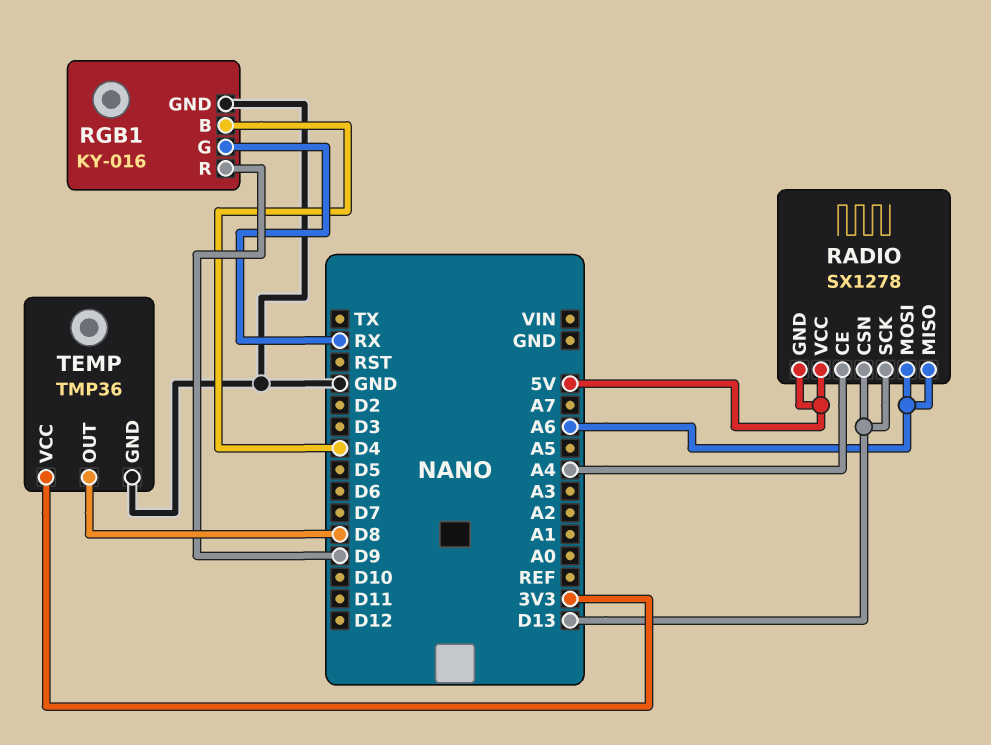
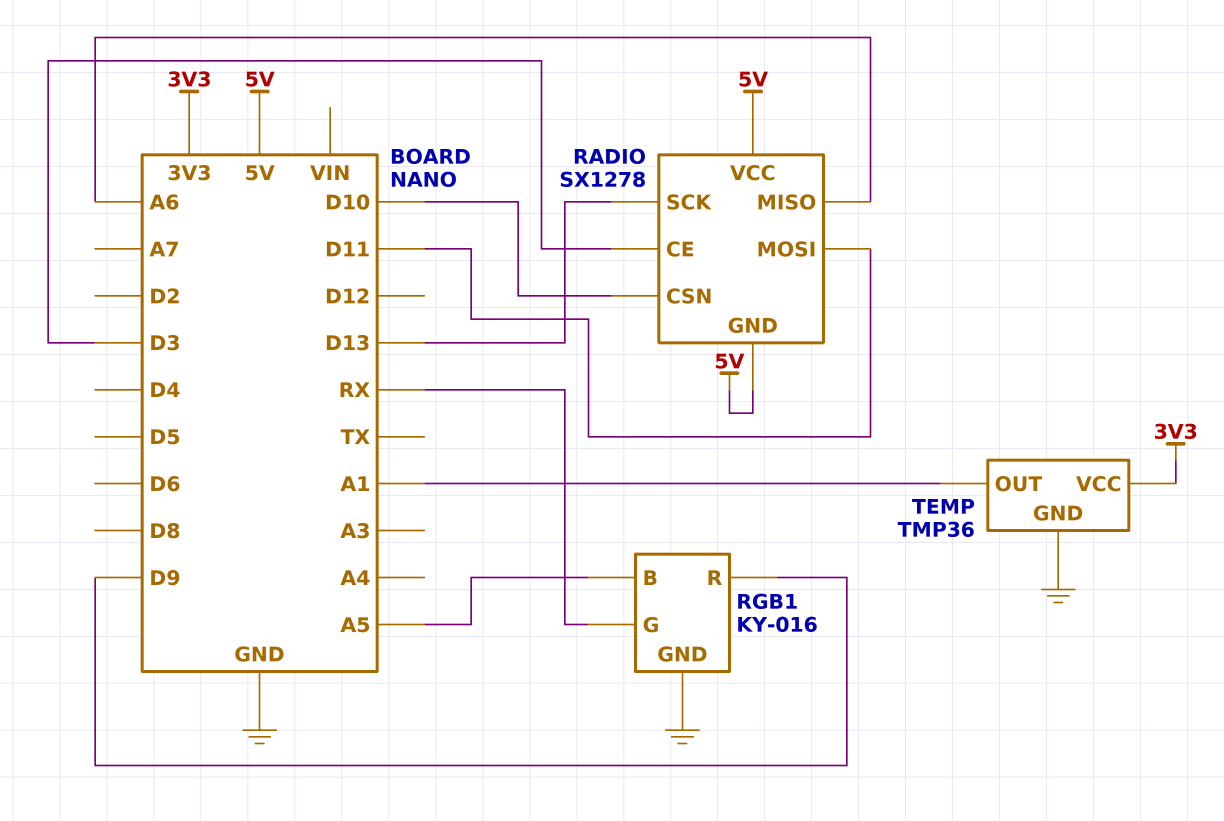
RADIO pin CE: A4 -> D3
RADIO pin CSN: D13 -> D10
RADIO pin MOSI: A6 -> D11
RGB1 pin B: D4 -> A5
TEMP pin OUT: D8 -> A1

